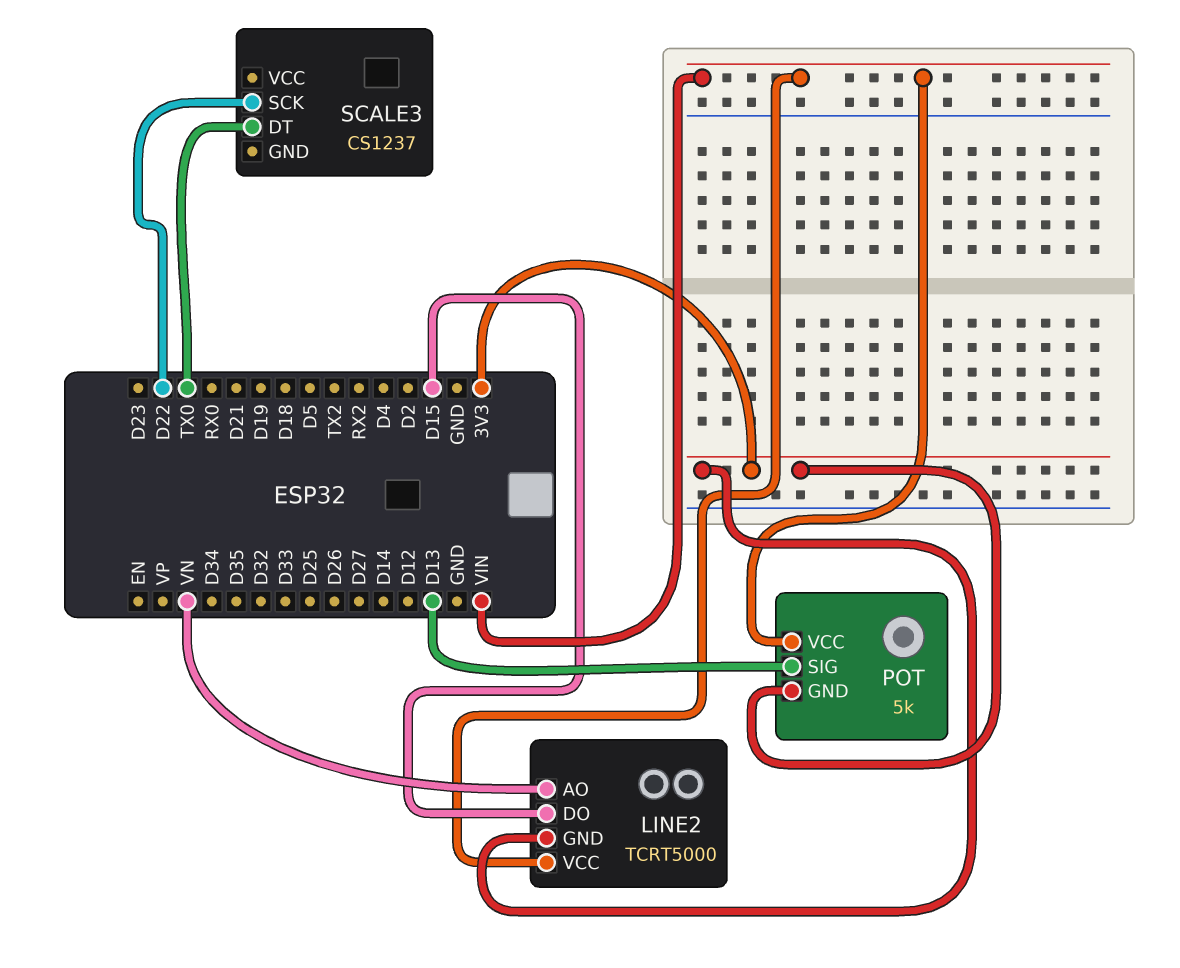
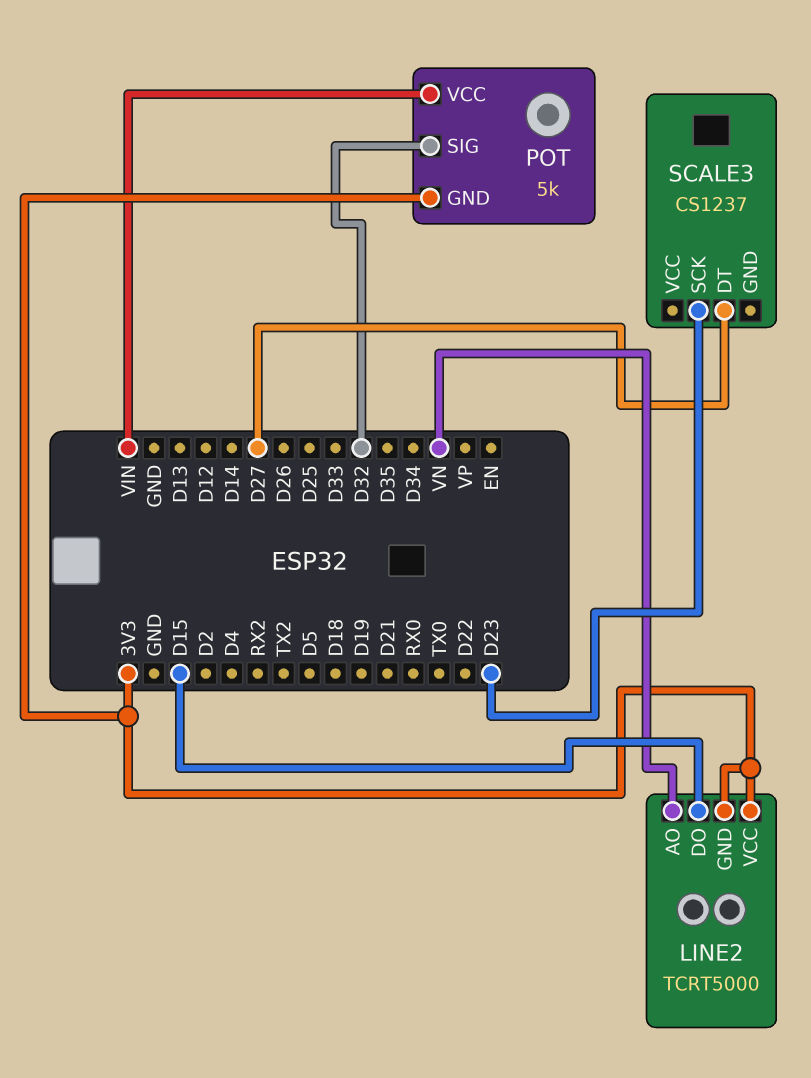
LINE2 pin VCC: VIN -> 3V3
POT pin SIG: D13 -> D32
SCALE3 pin DT: TX0 -> D27
SCALE3 pin SCK: D22 -> D23

